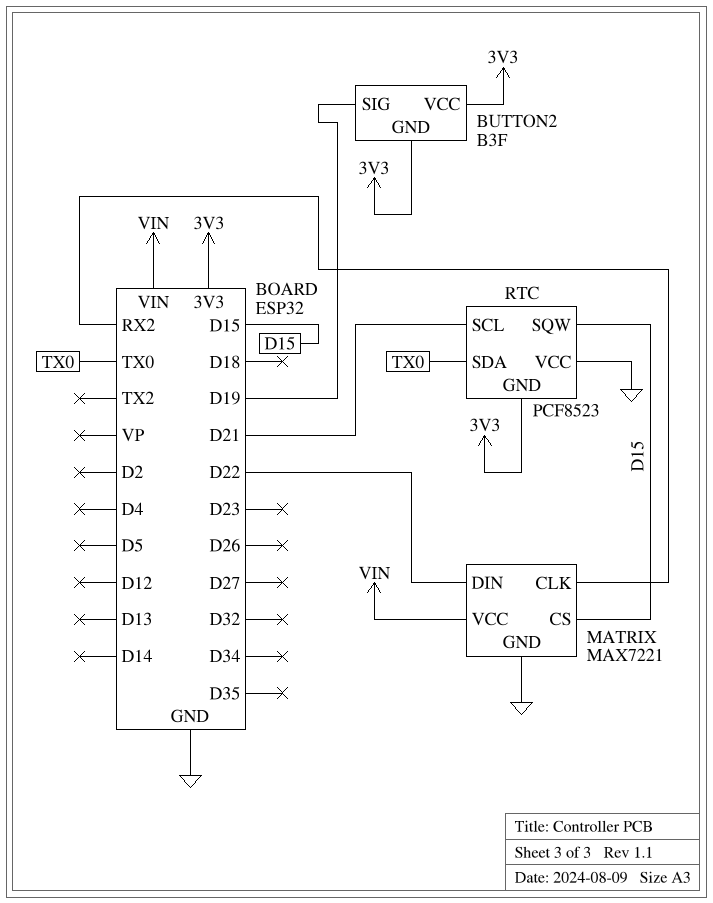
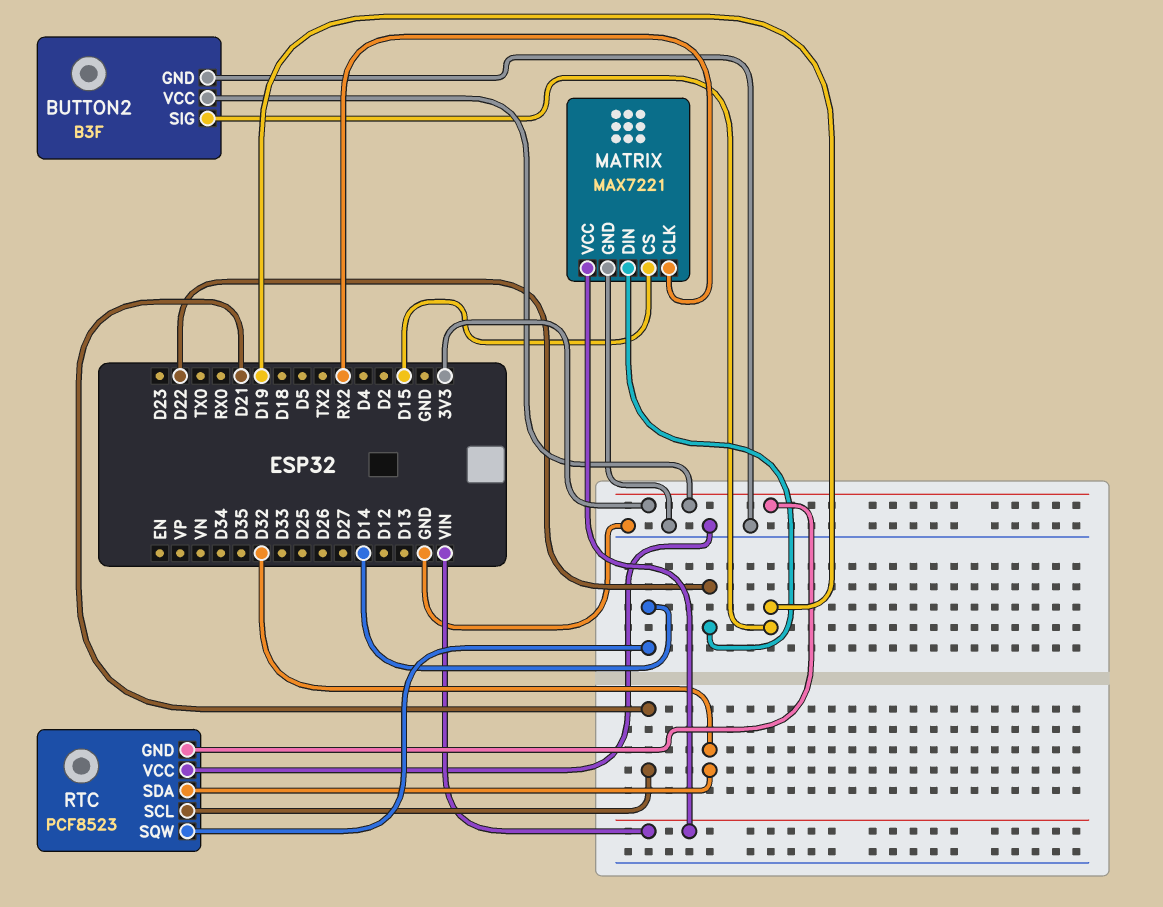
BUTTON2 pin GND: 3V3 -> GND
RTC pin SDA: TX0 -> D32
RTC pin SQW: D15 -> D14

